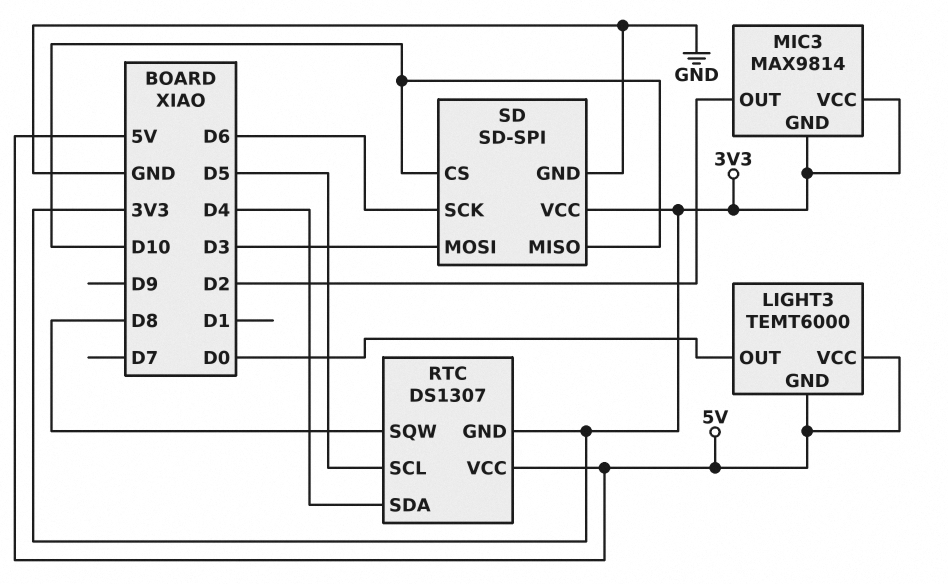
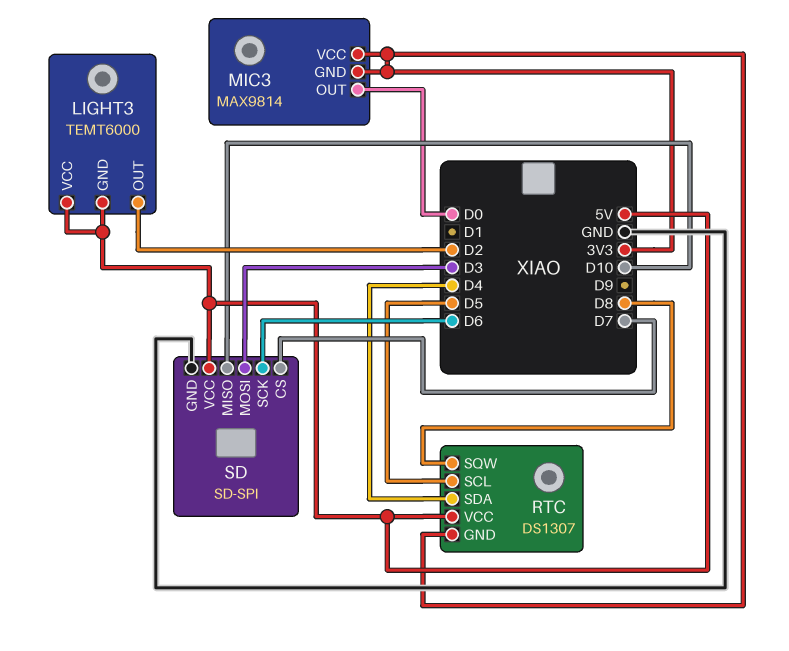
LIGHT3 pin OUT: D0 -> D2
MIC3 pin OUT: D2 -> D0
SD pin CS: D10 -> D7
SD pin VCC: 3V3 -> 5V

